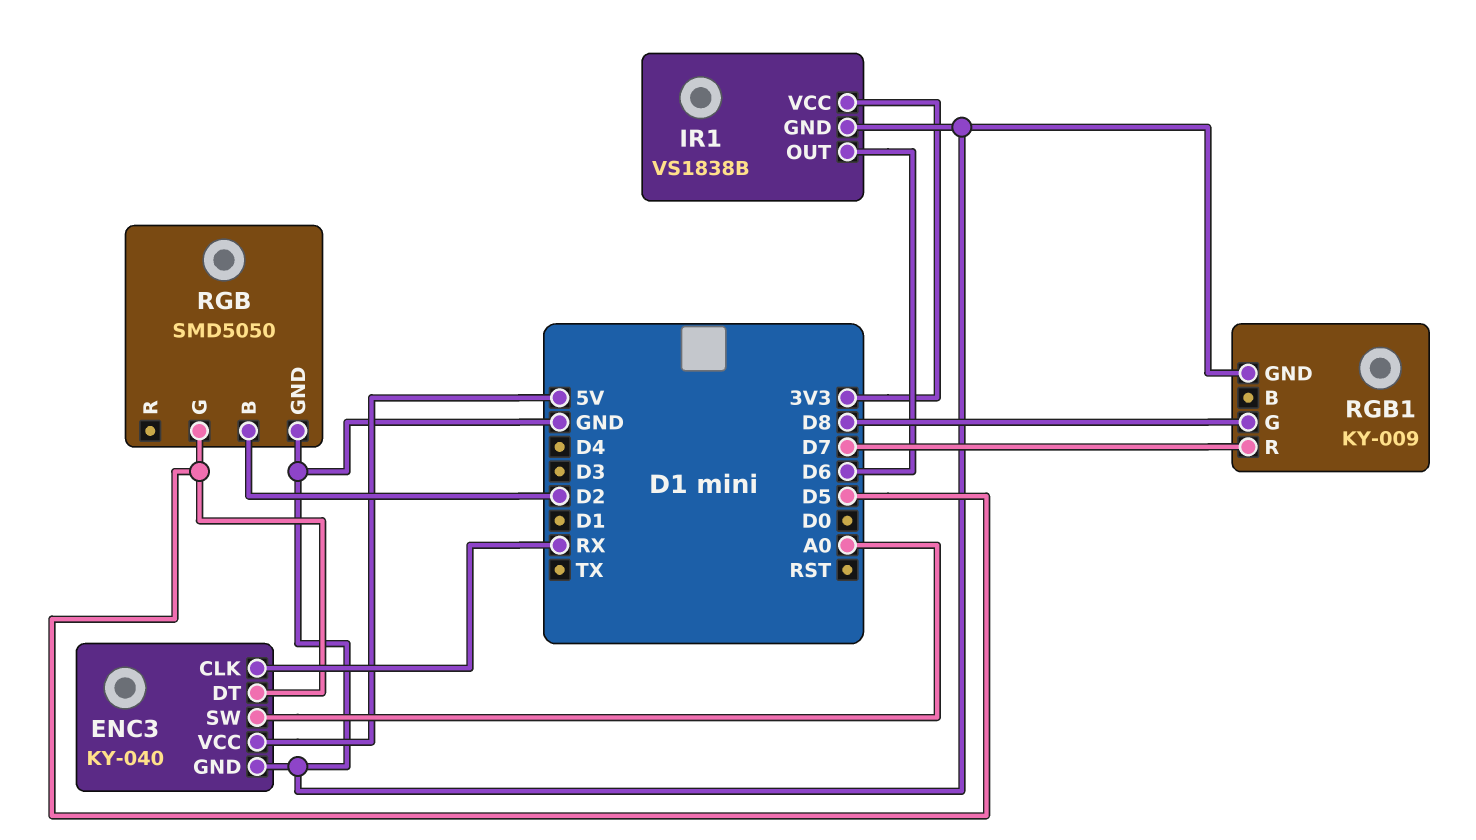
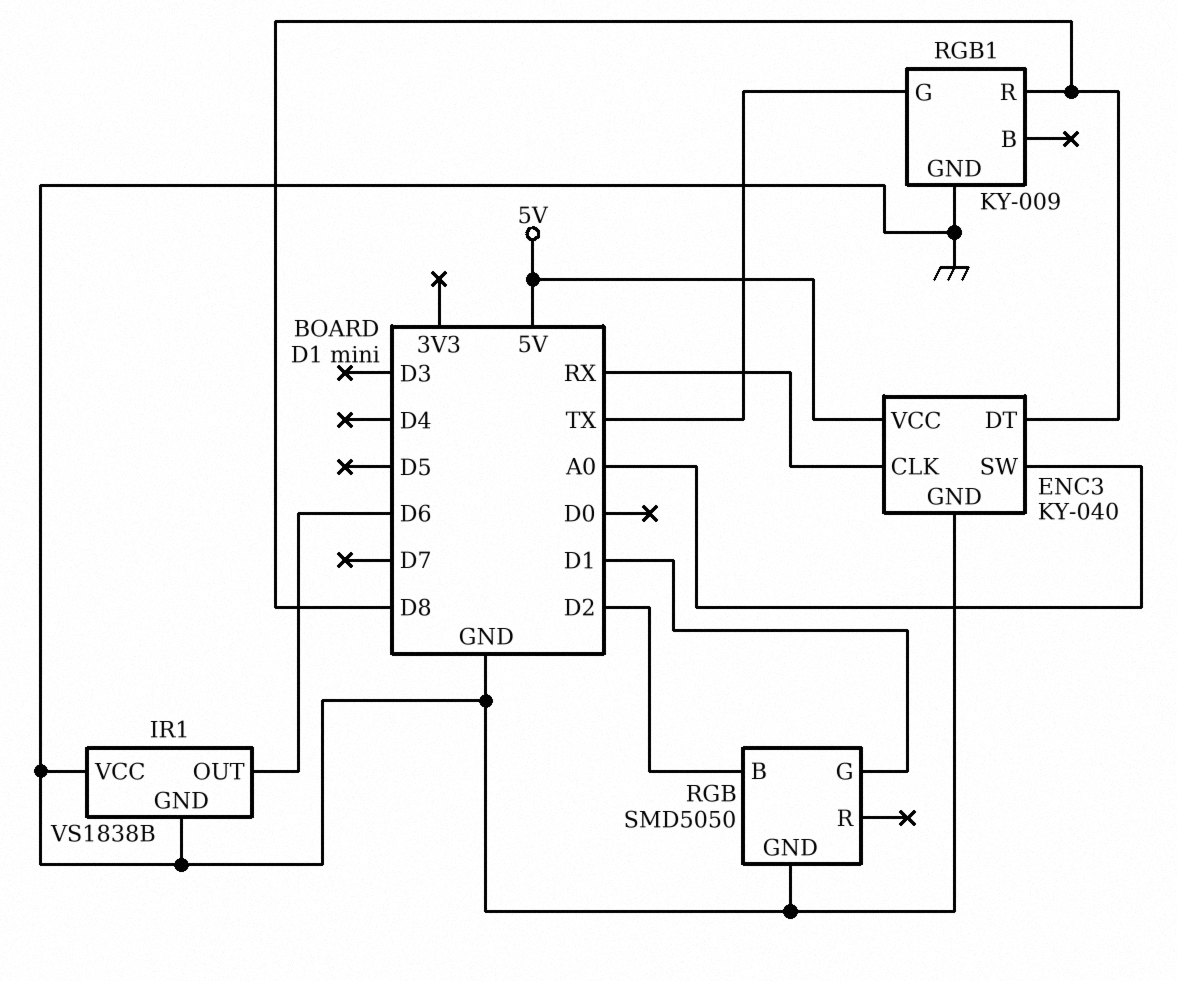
ENC3 pin DT: D5 -> D8
IR1 pin VCC: 3V3 -> GND
RGB pin G: D5 -> D1
RGB1 pin G: D8 -> TX
RGB1 pin R: D7 -> D8

